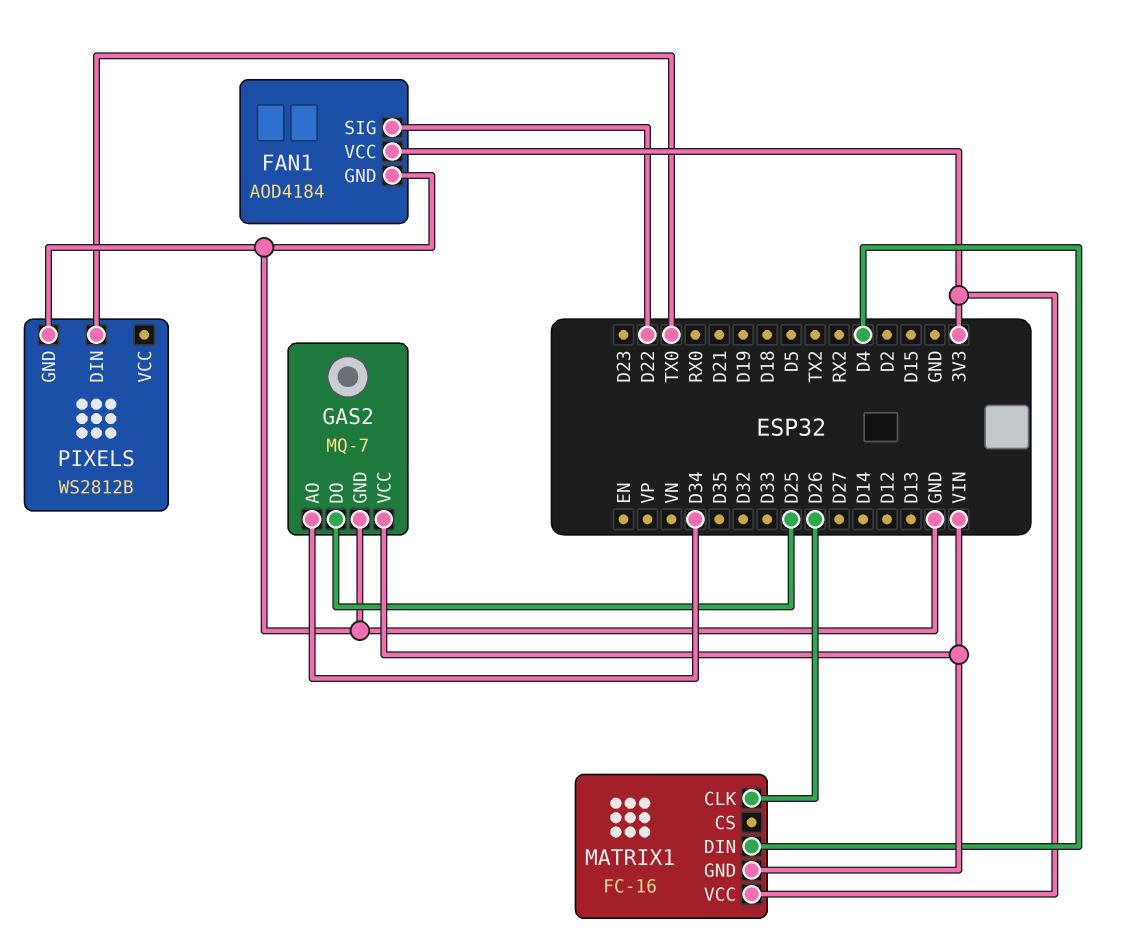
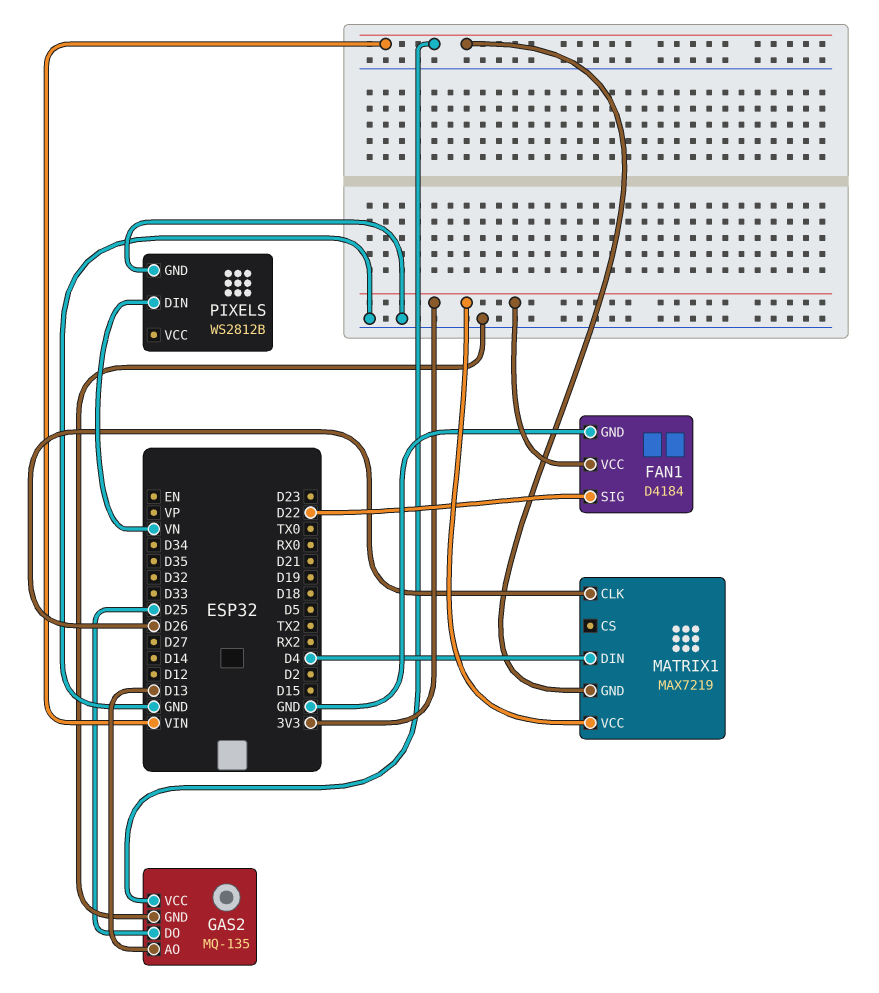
FAN1: AOD4184 -> D4184
GAS2: MQ-7 -> MQ-135
GAS2 pin AO: D34 -> D13
MATRIX1: FC-16 -> MAX7219
PIXELS pin DIN: TX0 -> VN

